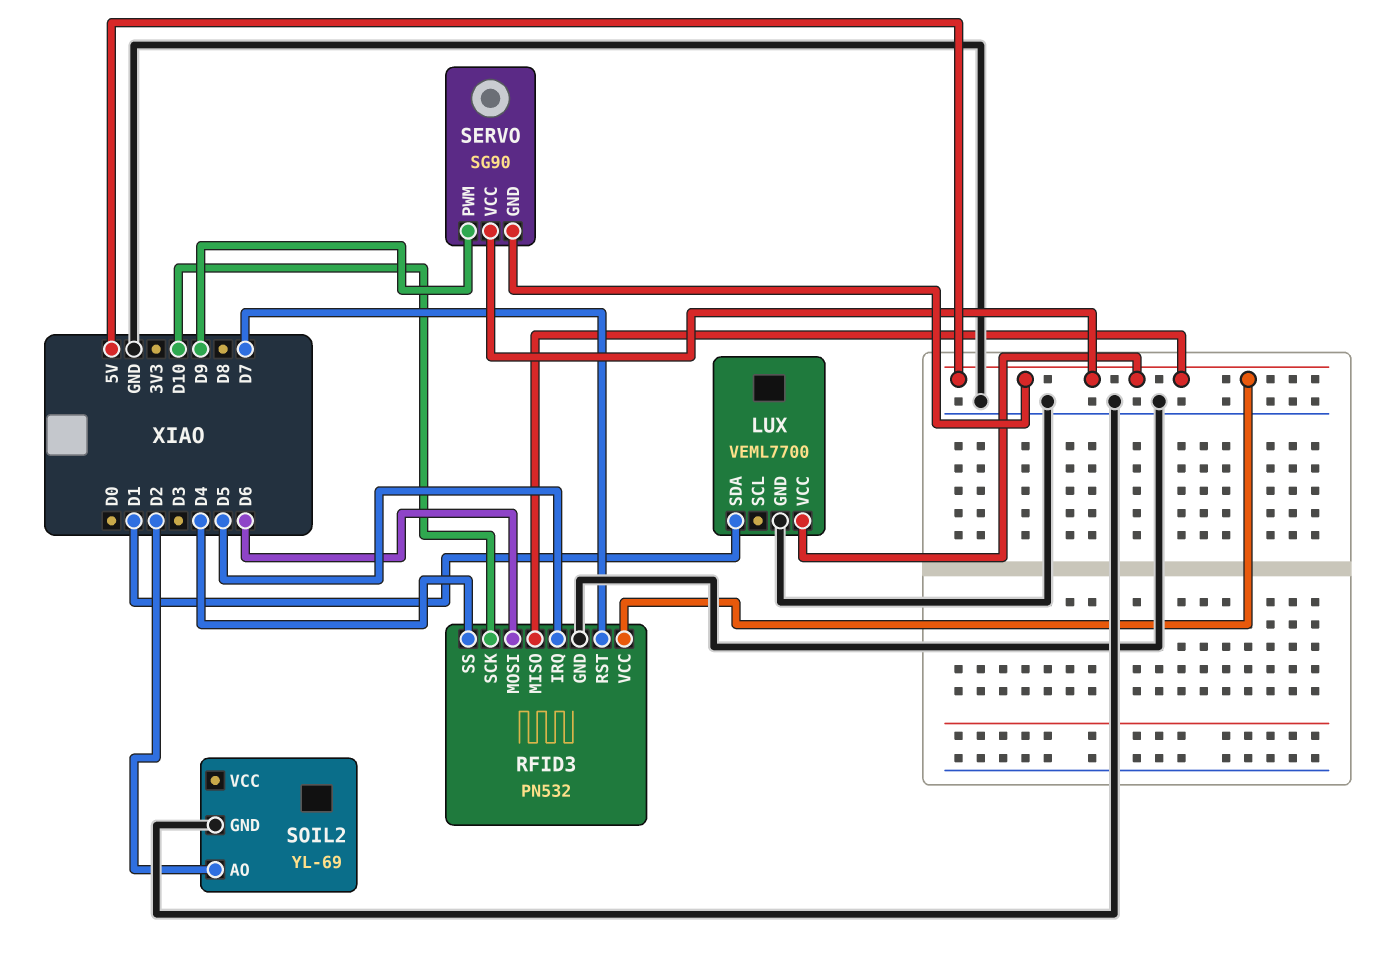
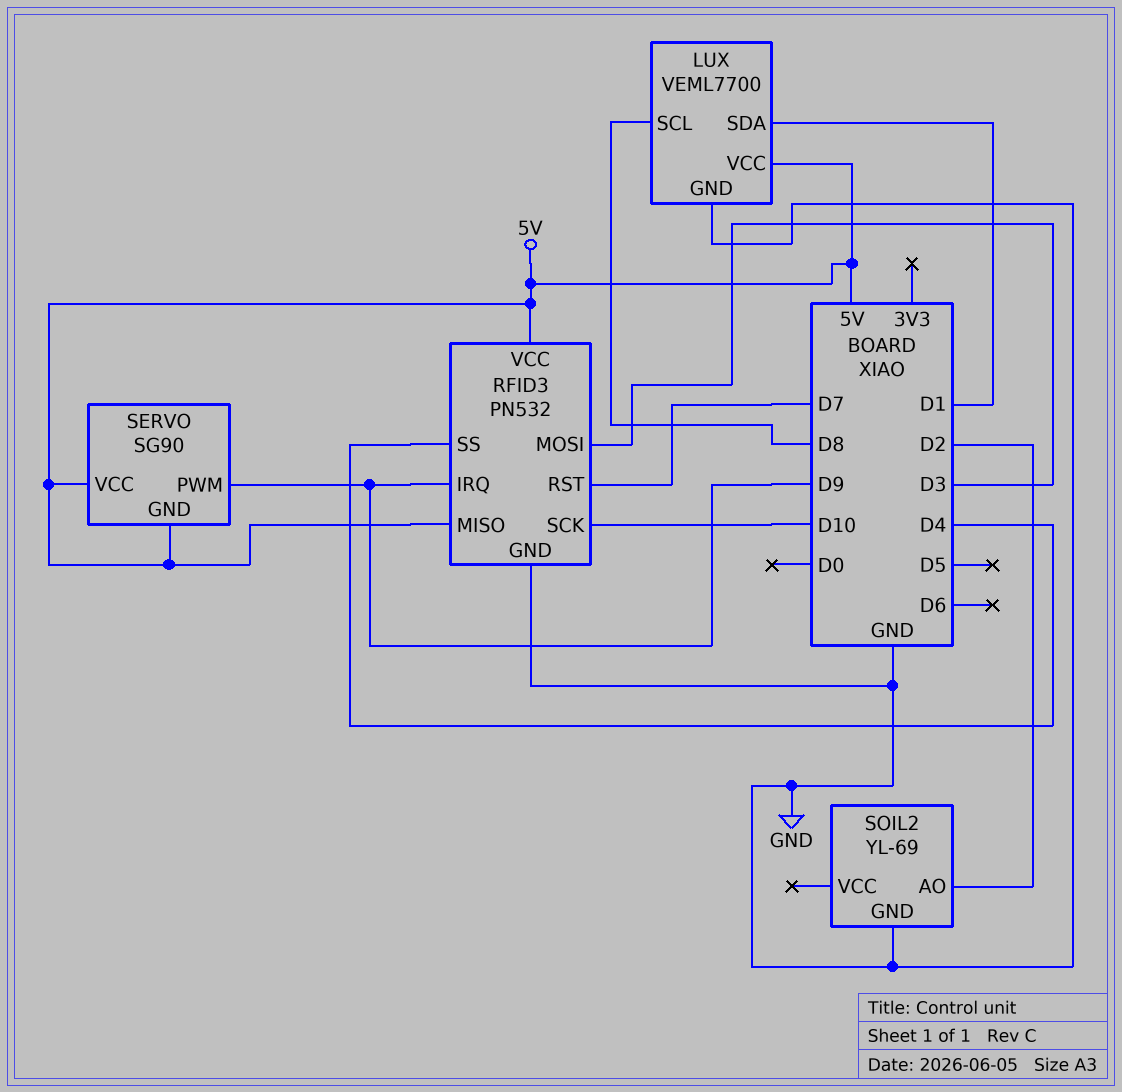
LUX pin SCL: none -> D8
RFID3 pin IRQ: D5 -> D9
RFID3 pin MOSI: D6 -> D3

